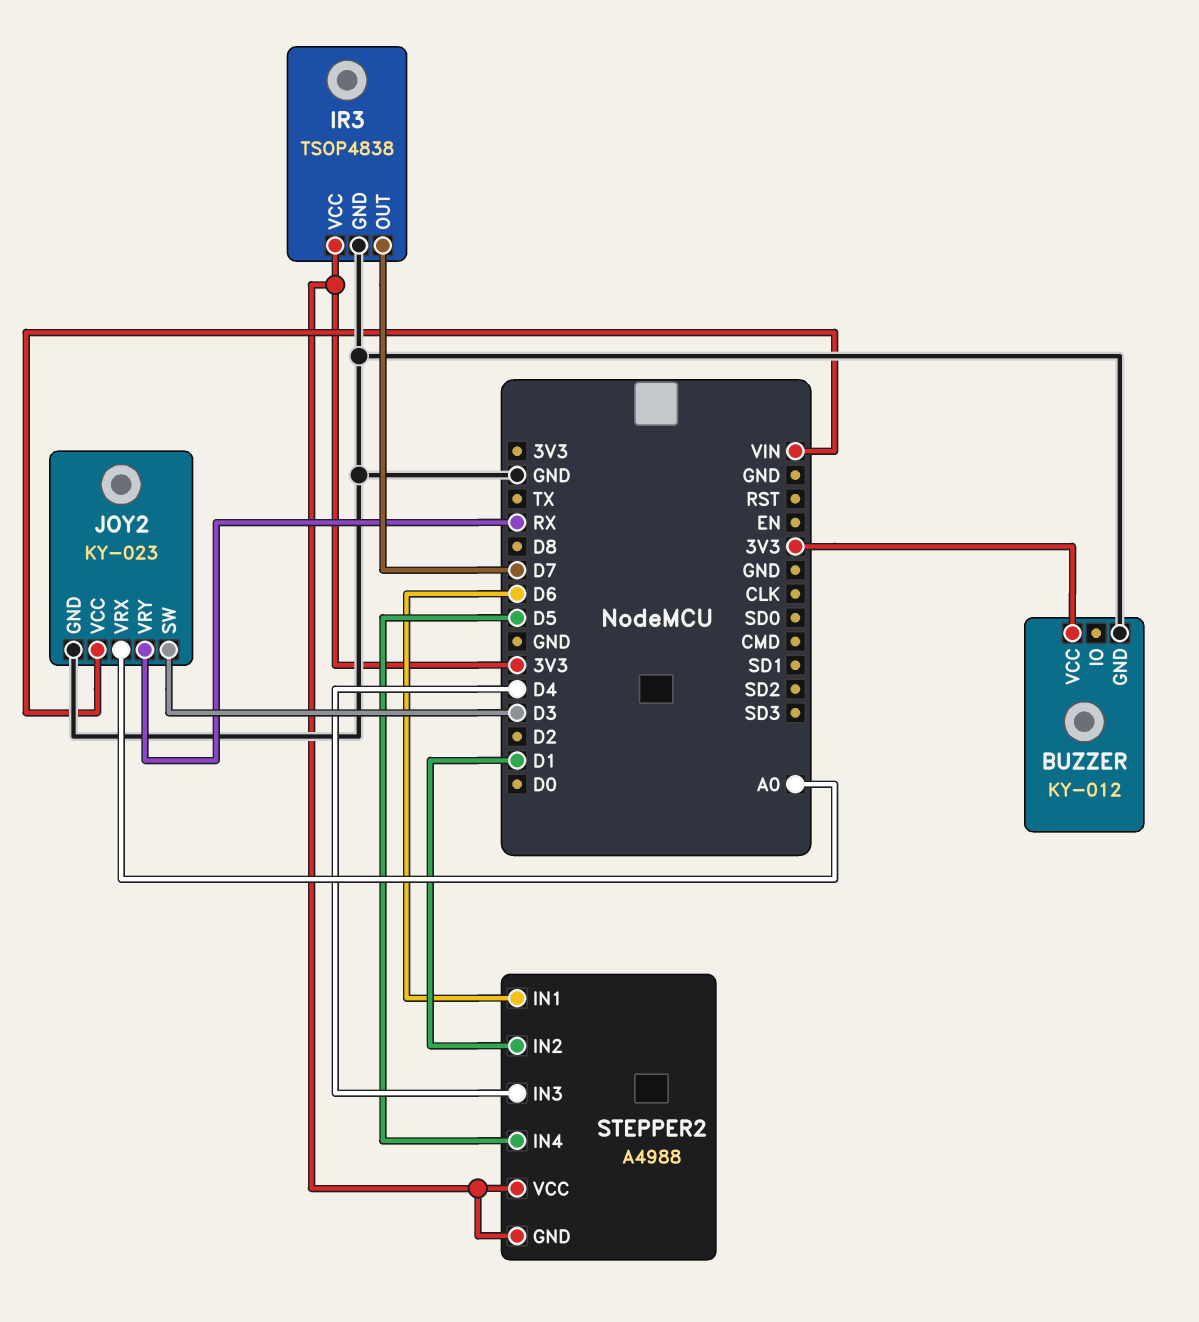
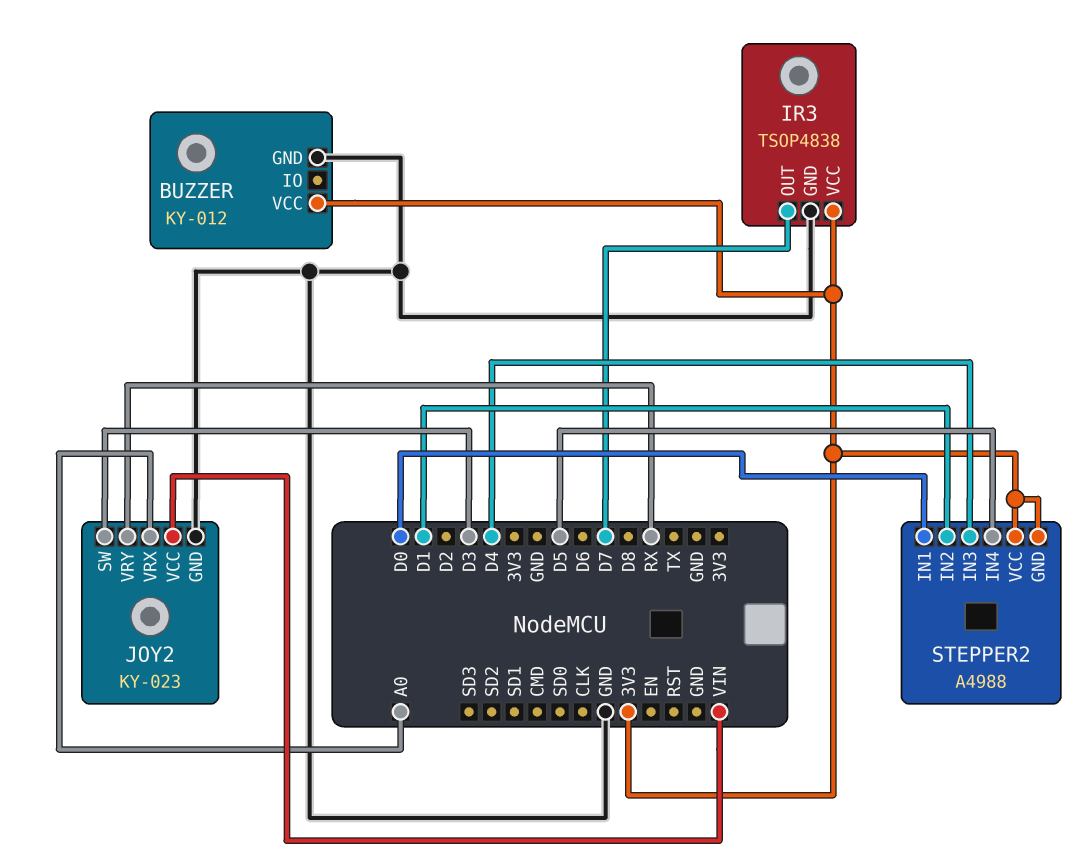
STEPPER2 pin IN1: D6 -> D0

